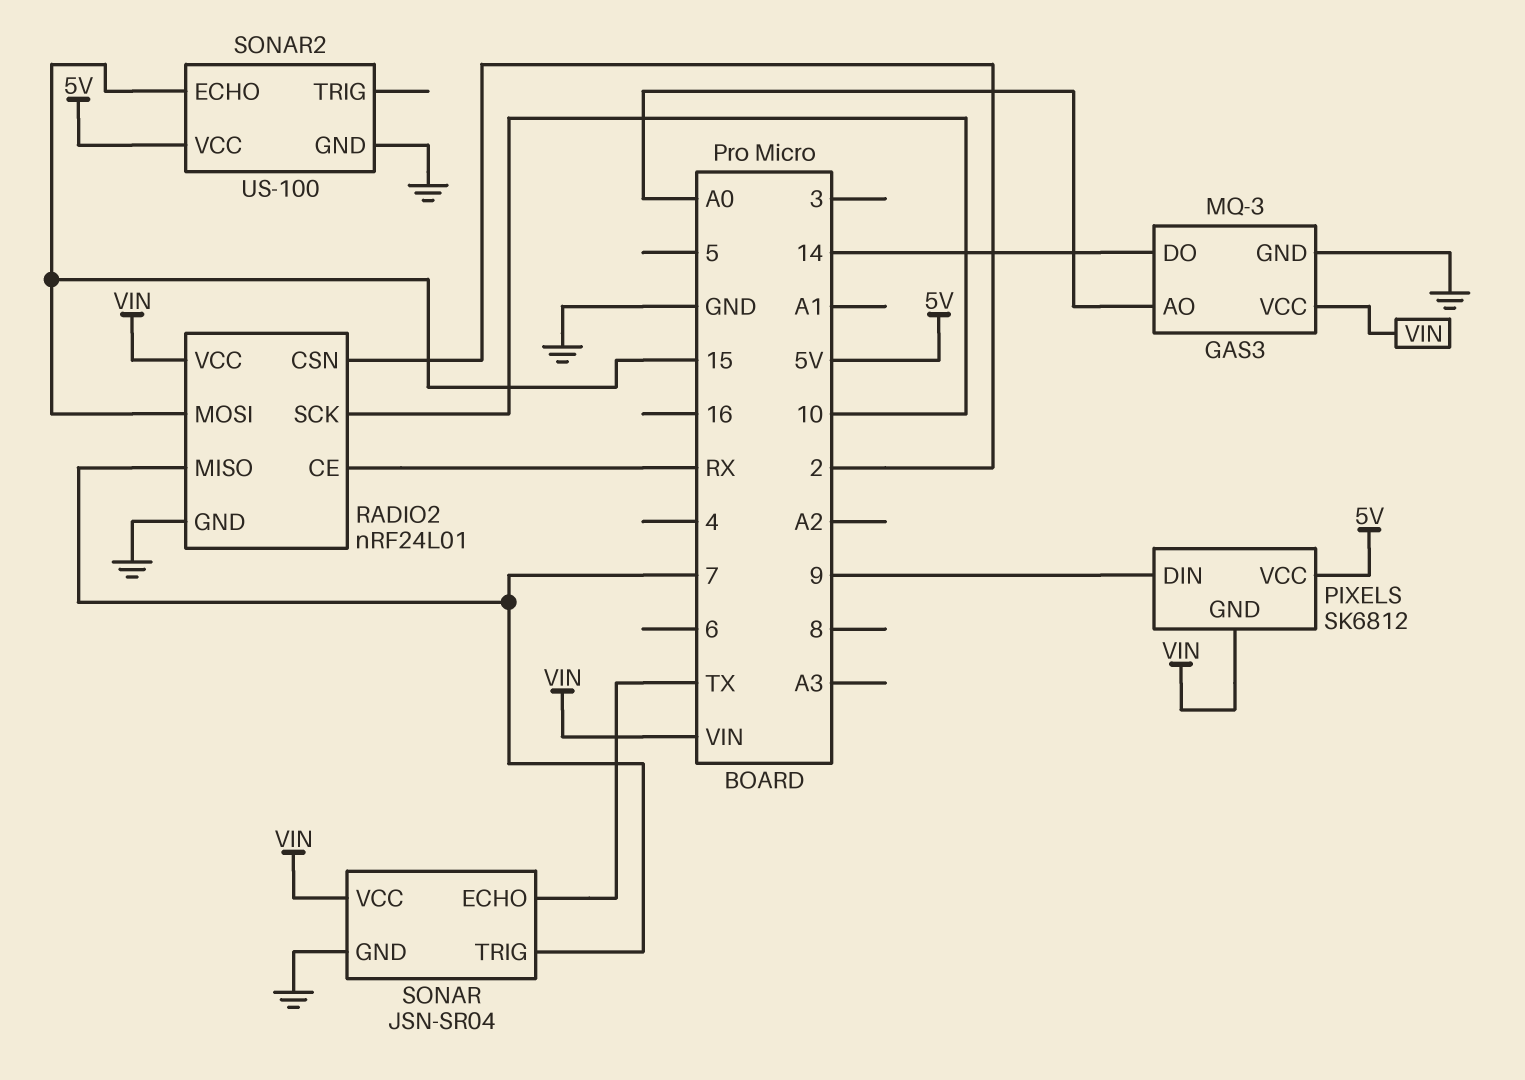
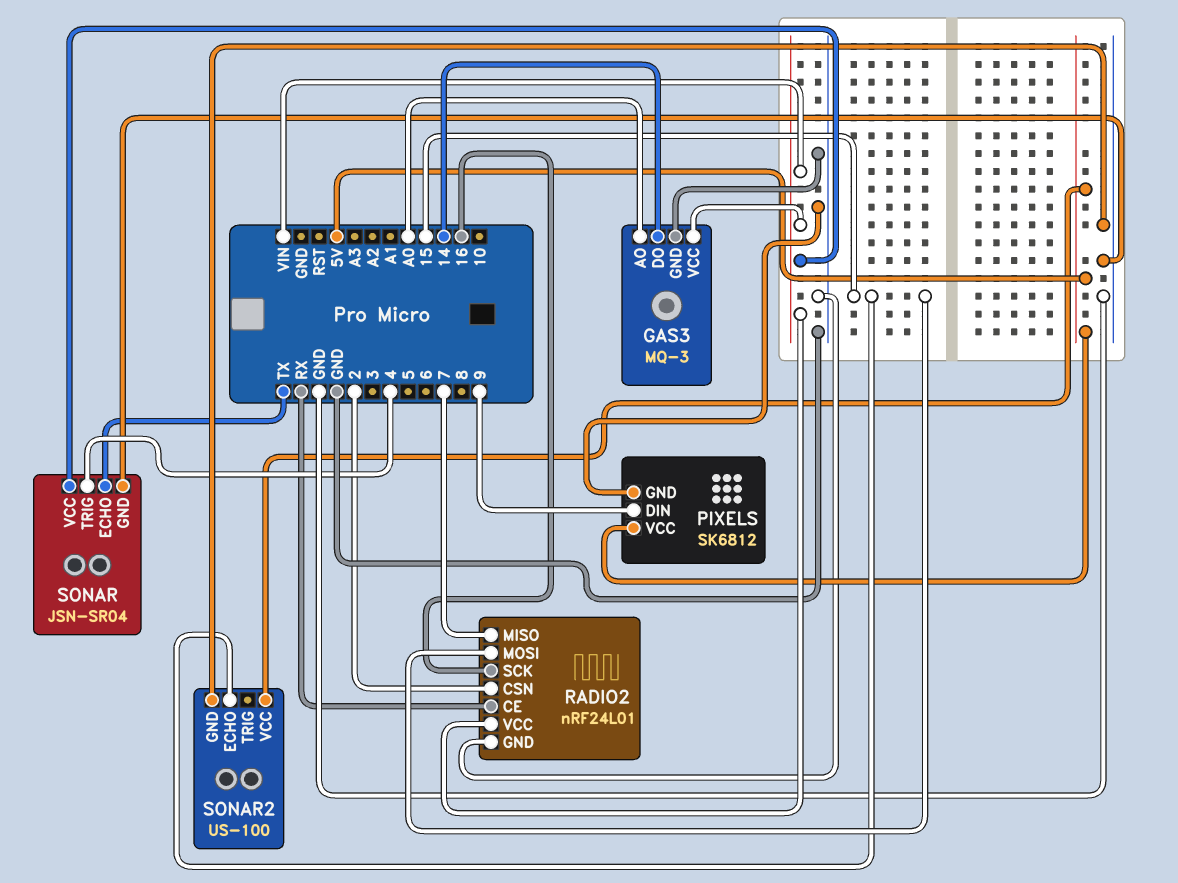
PIXELS pin GND: VIN -> GND
RADIO2 pin SCK: 10 -> 16
SONAR pin TRIG: 7 -> 4

